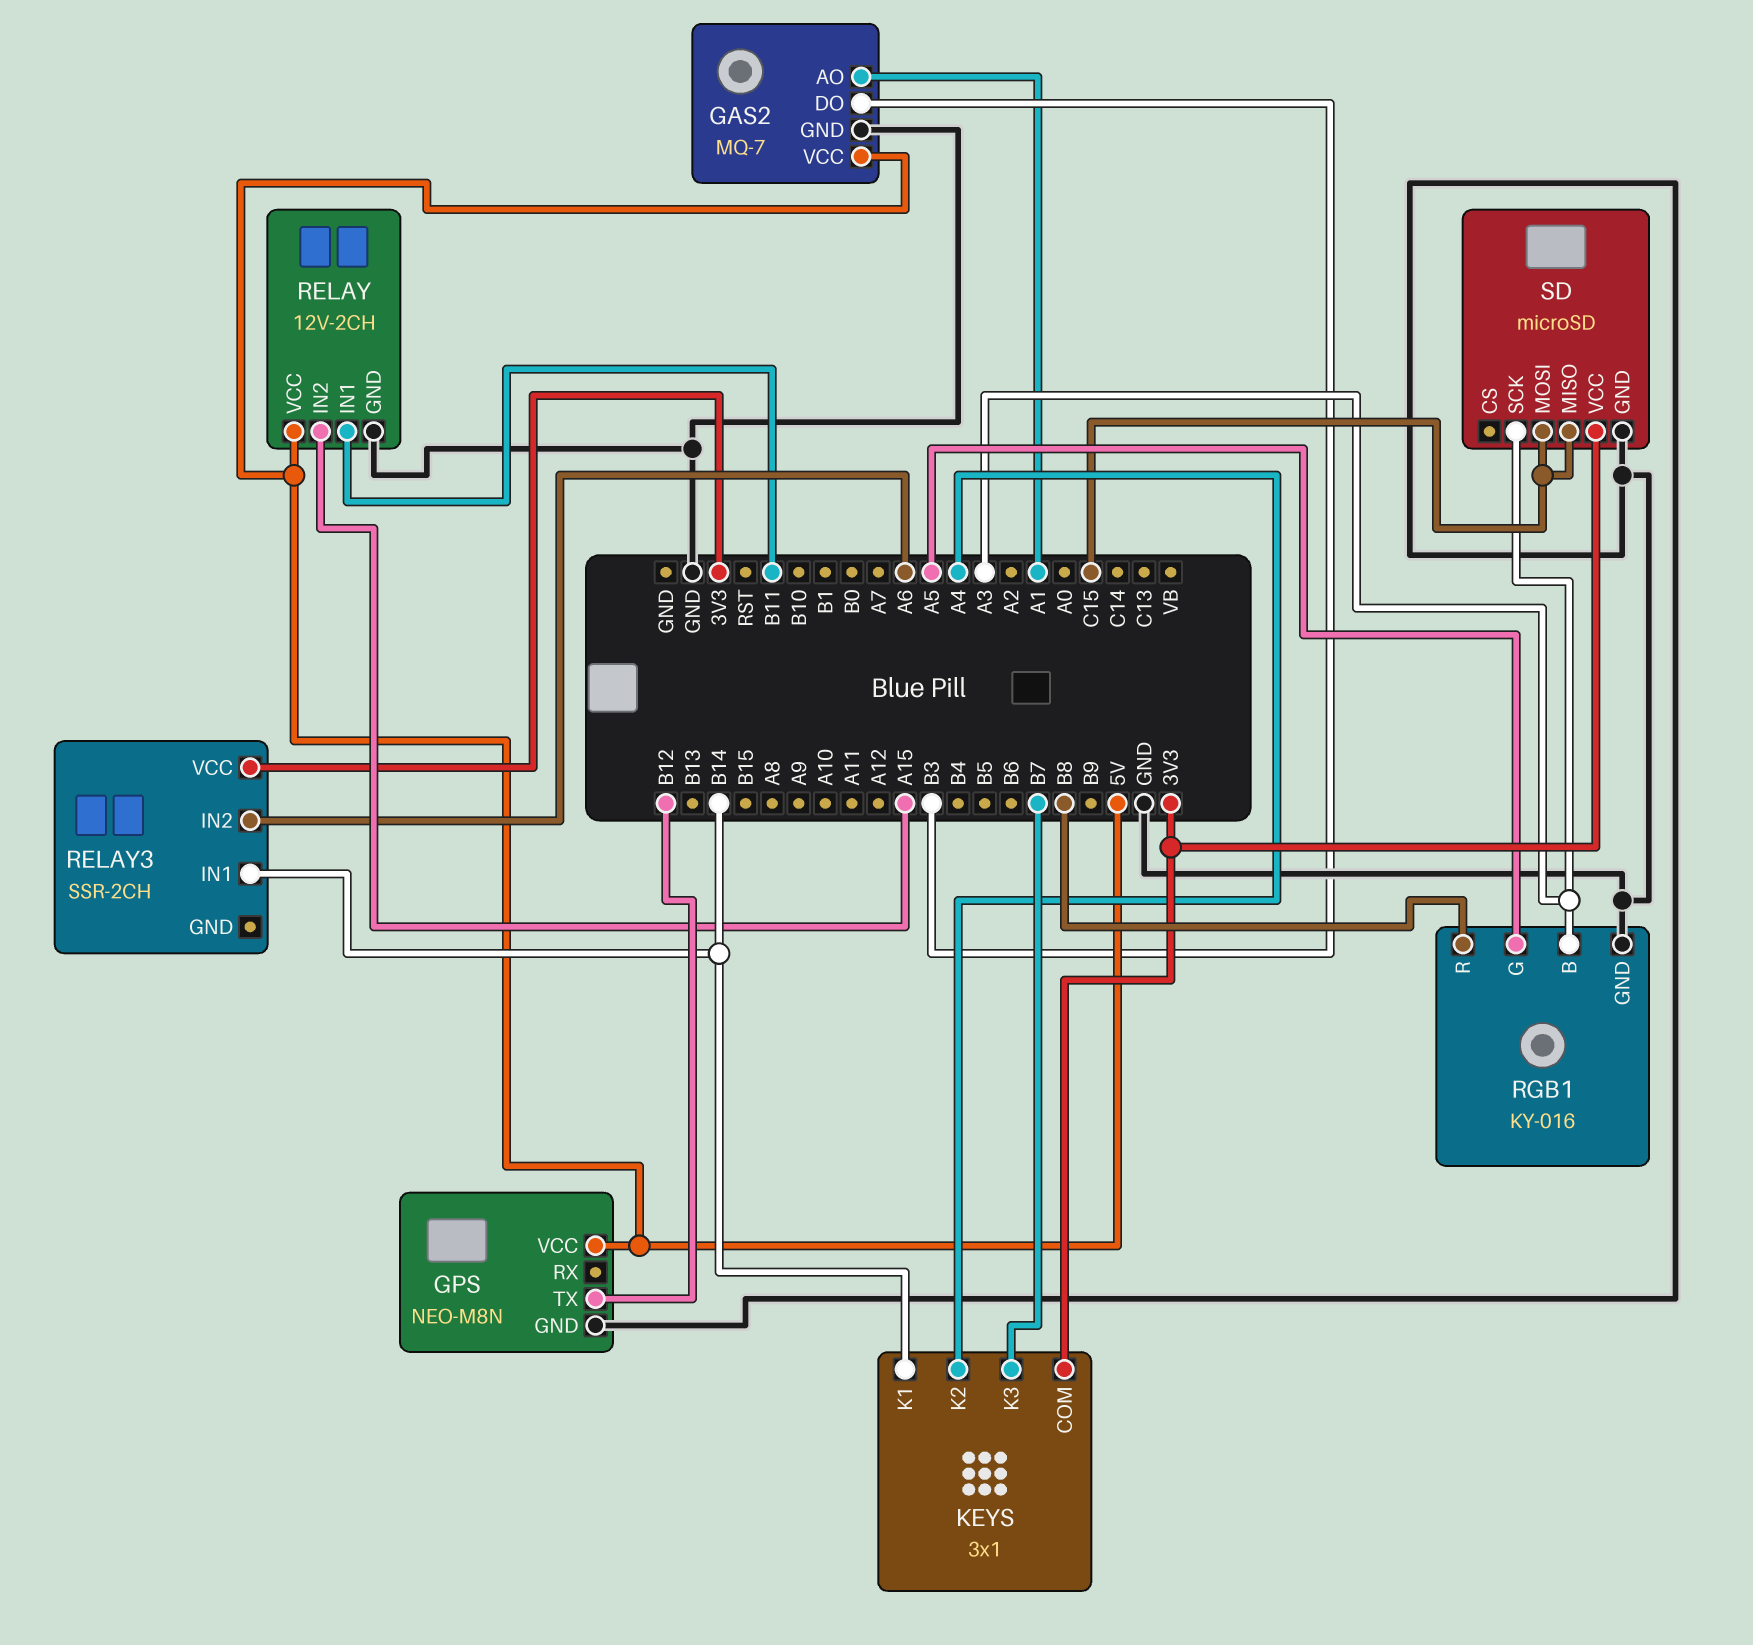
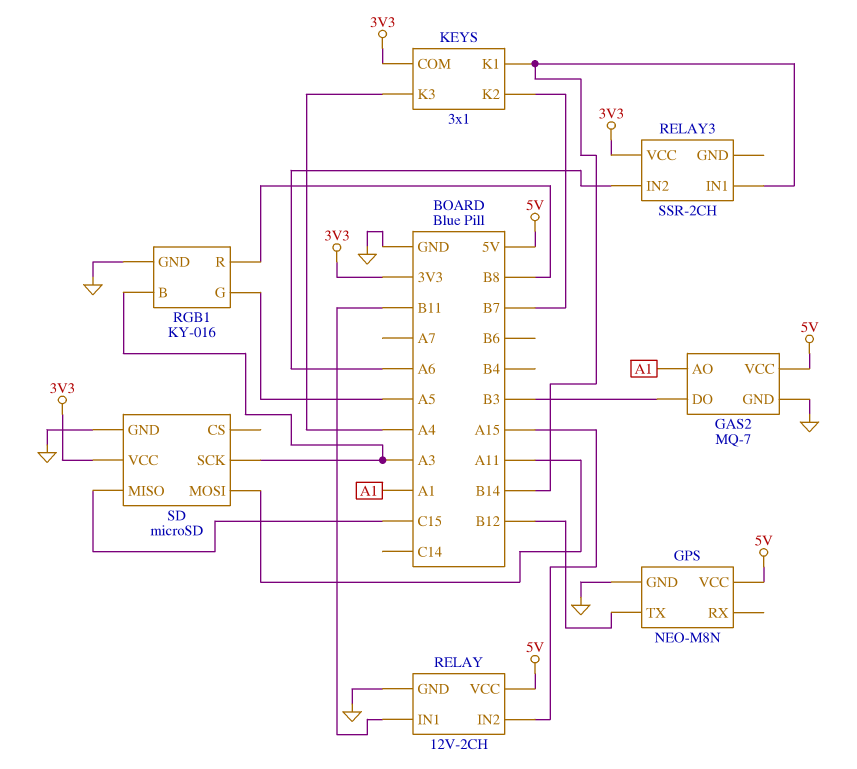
KEYS pin K2: A4 -> B7
KEYS pin K3: B7 -> A4
SD pin MOSI: C15 -> A11

